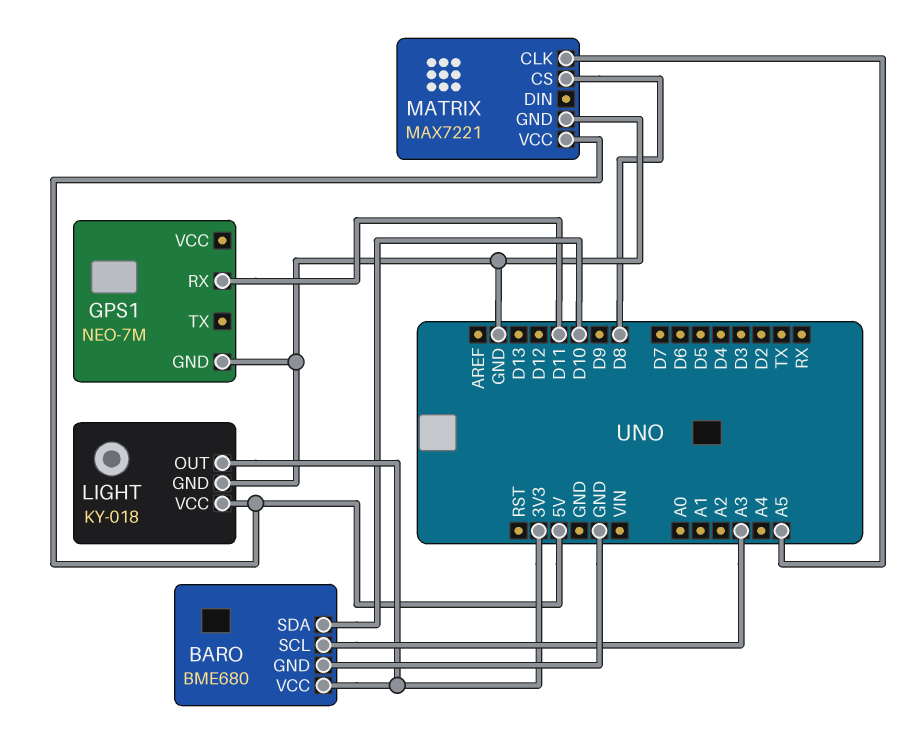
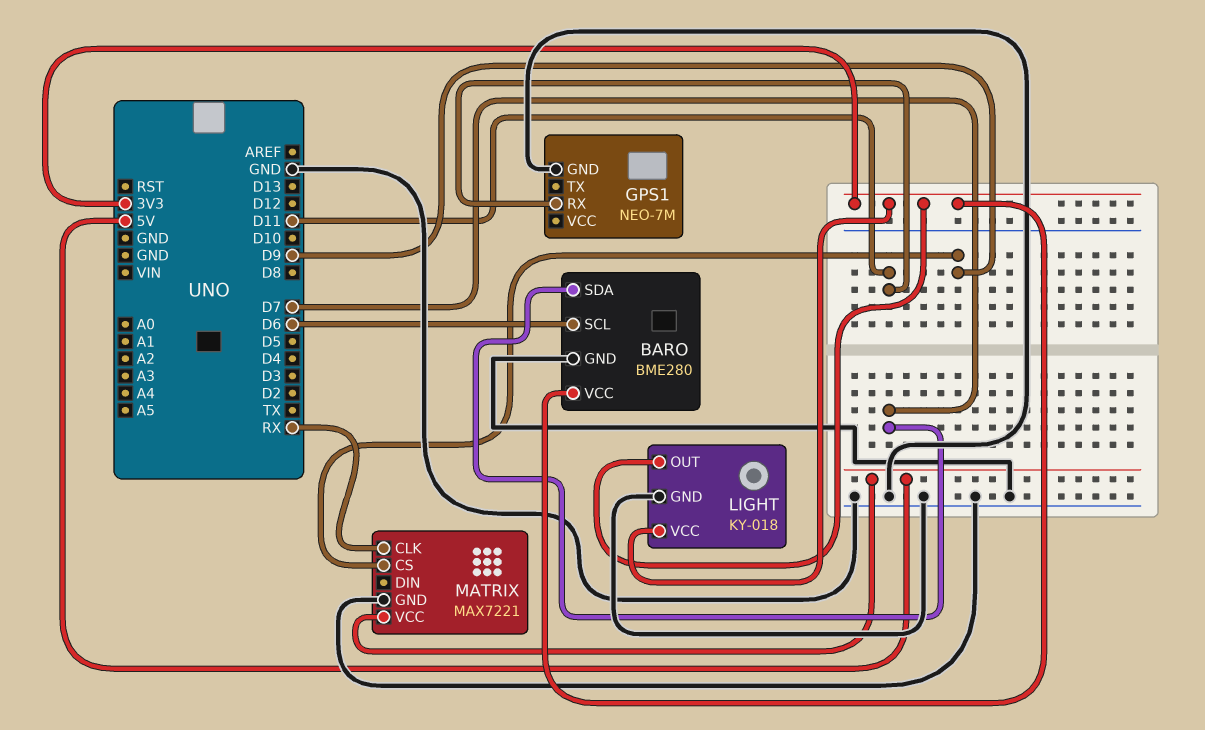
BARO: BME680 -> BME280
BARO pin SCL: A3 -> D6
BARO pin SDA: D10 -> D7
LIGHT pin VCC: 5V -> 3V3
MATRIX pin CLK: A5 -> RX
MATRIX pin CS: D8 -> D9

